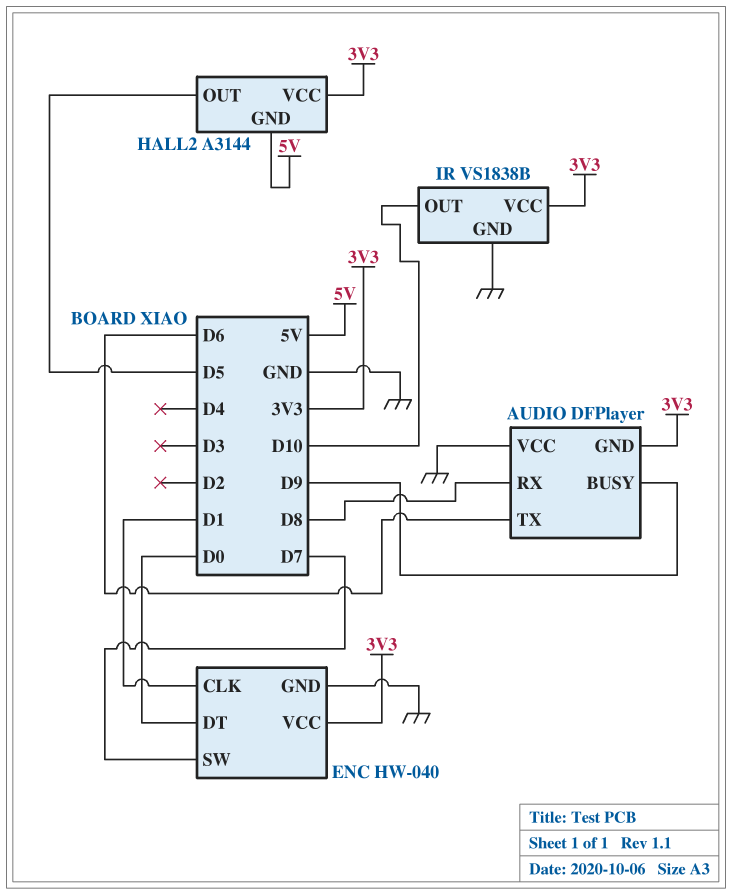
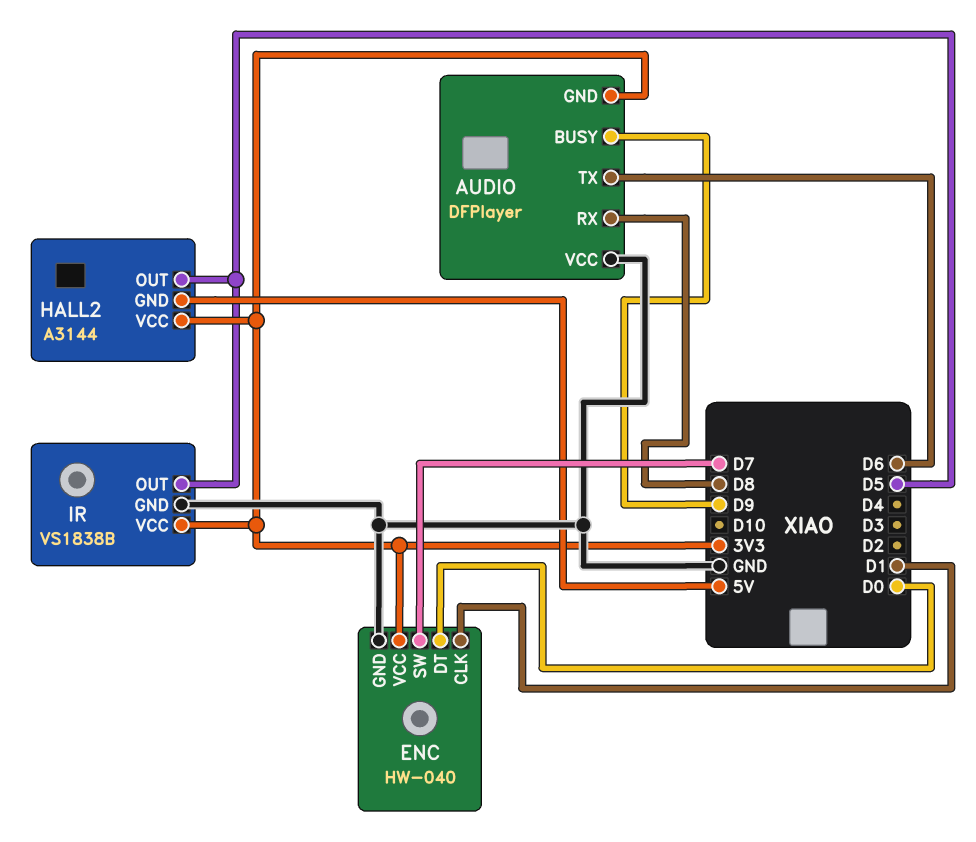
IR pin OUT: D10 -> D5

